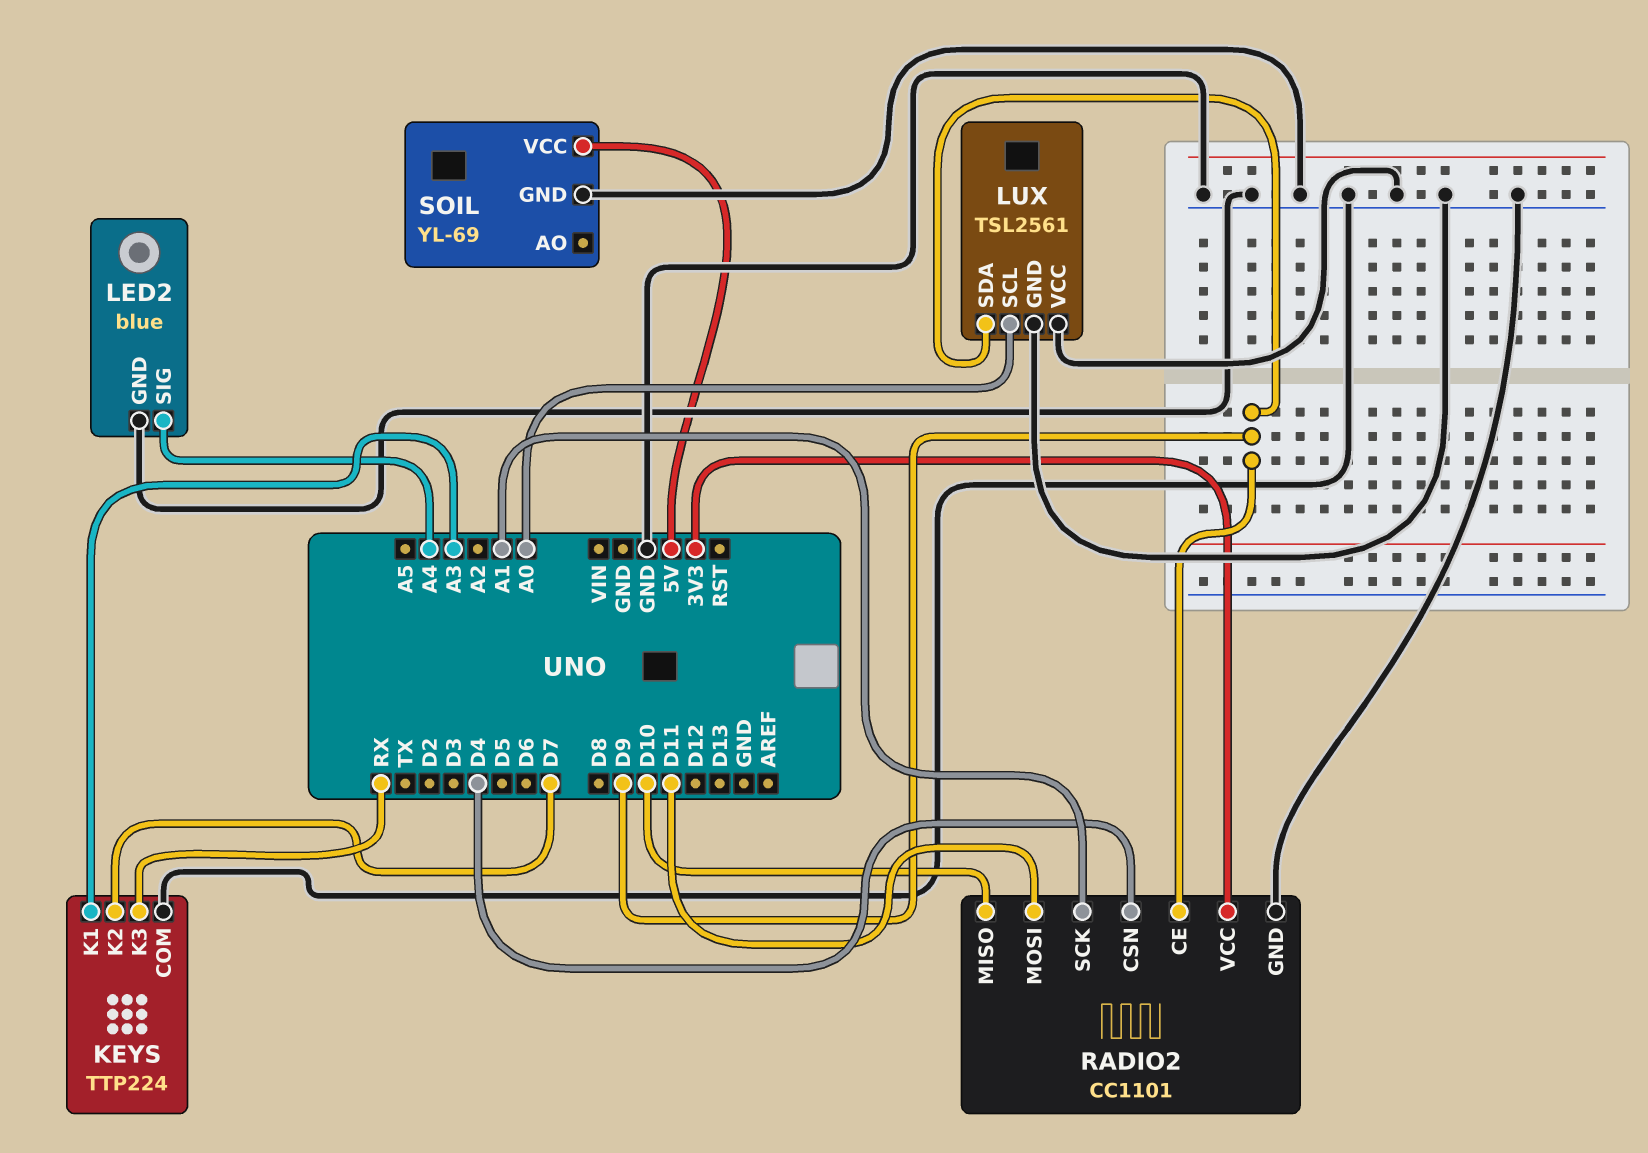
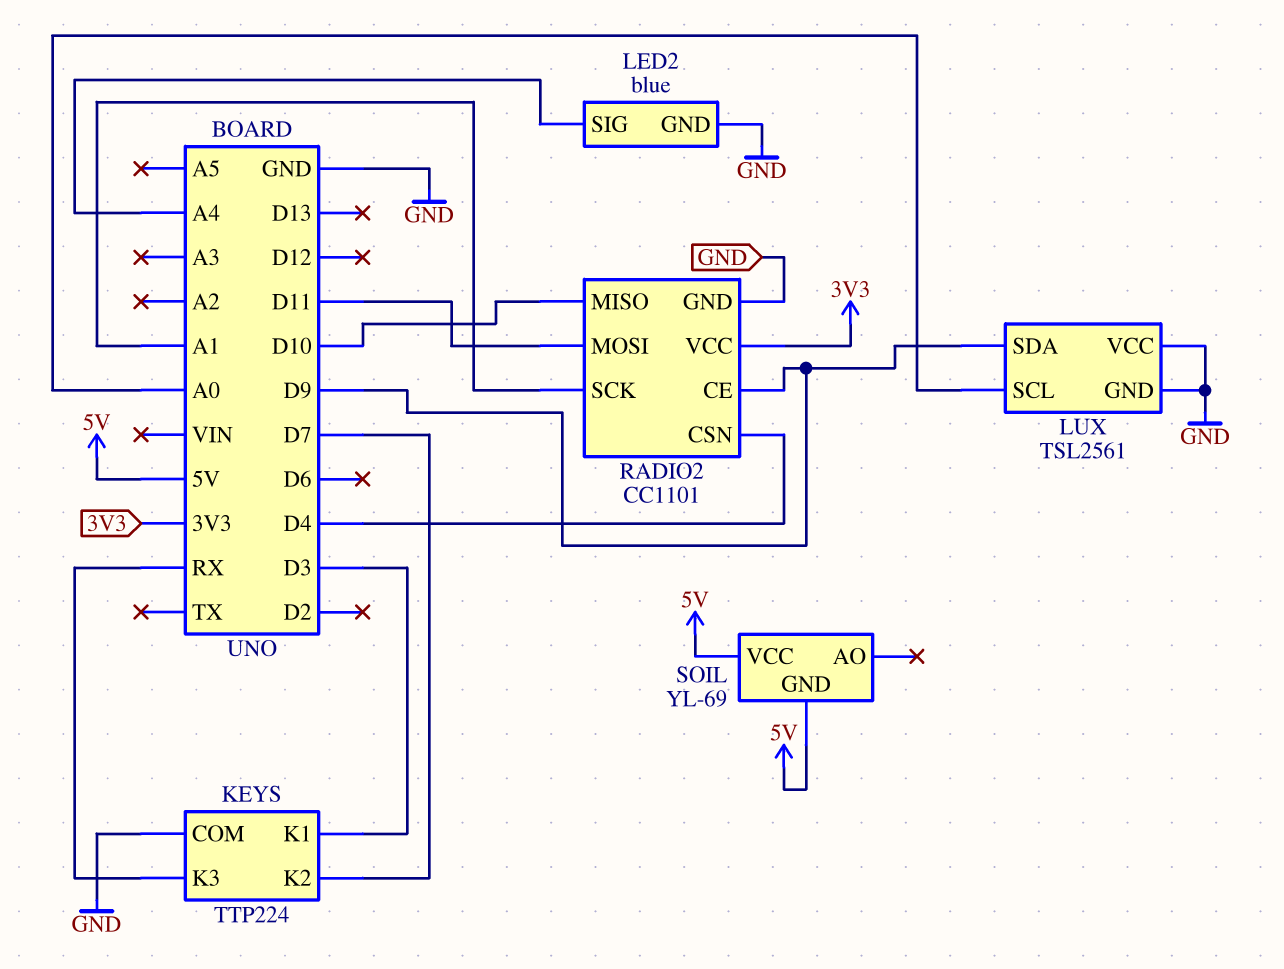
KEYS pin K1: A3 -> D3
SOIL pin GND: GND -> 5V

